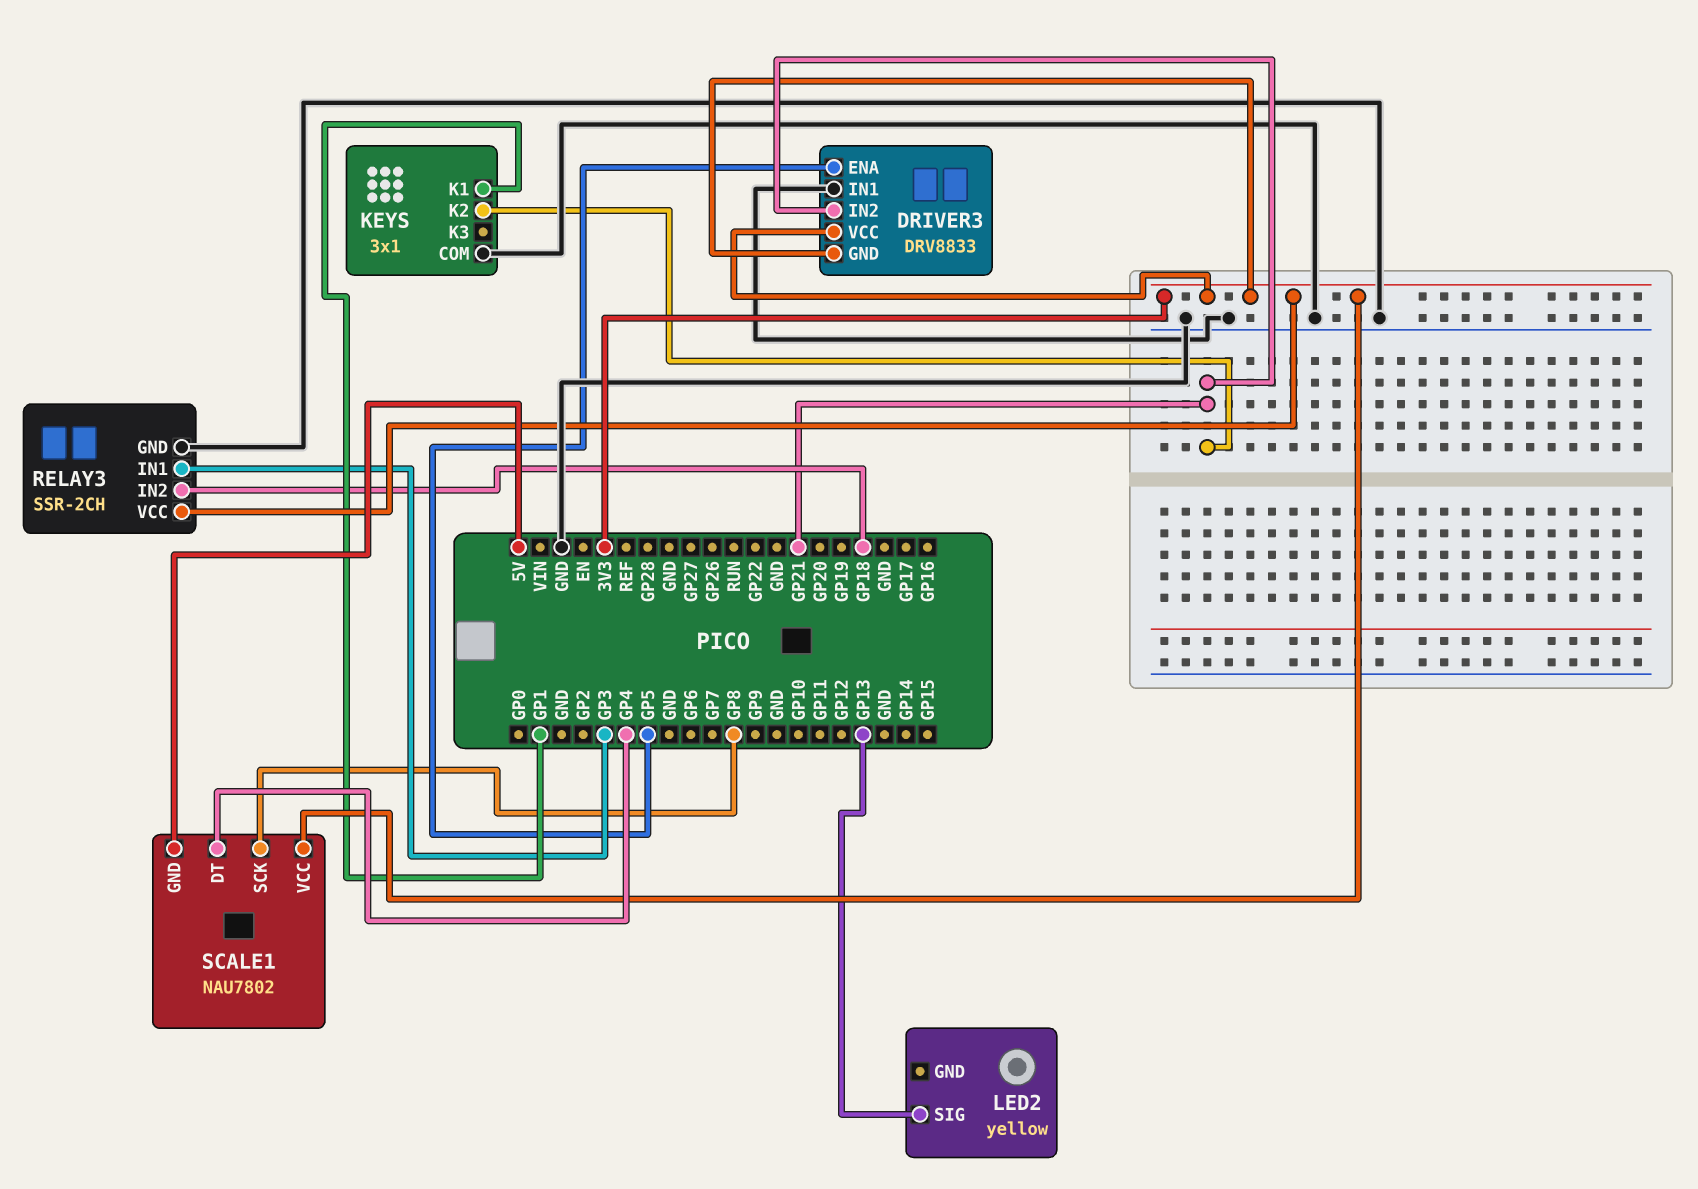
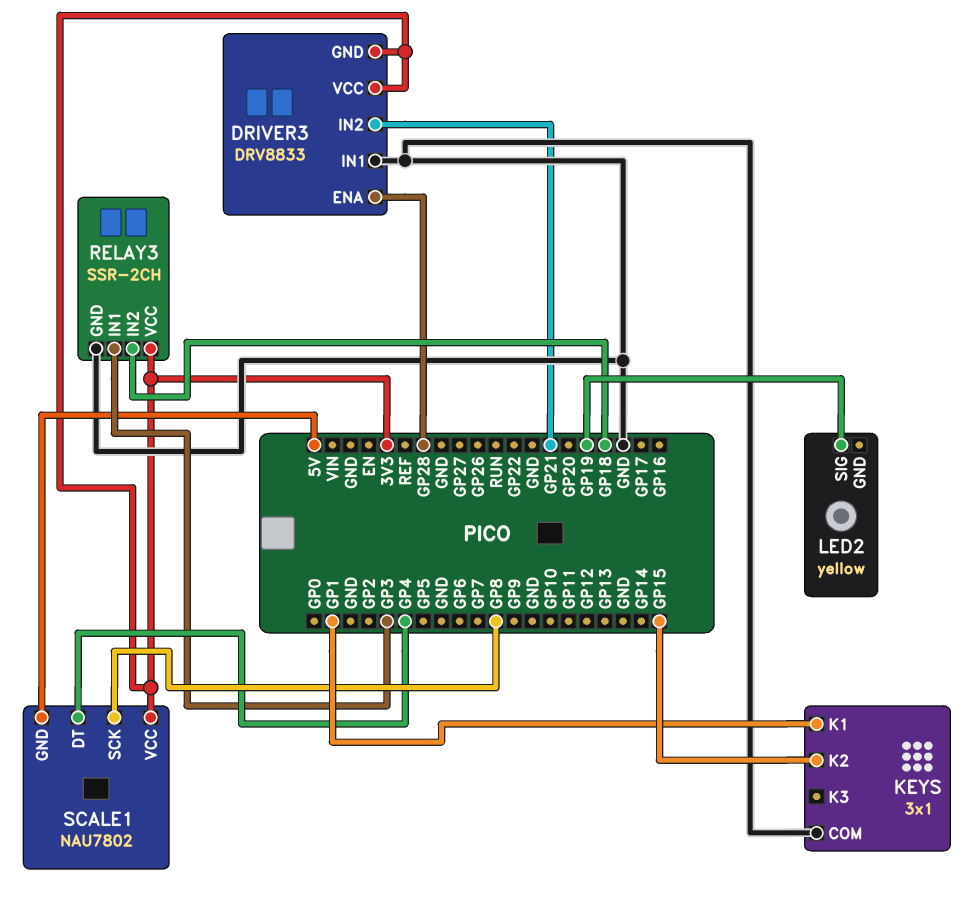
DRIVER3 pin ENA: GP5 -> GP28
KEYS pin K2: GP21 -> GP15
LED2 pin SIG: GP13 -> GP19

